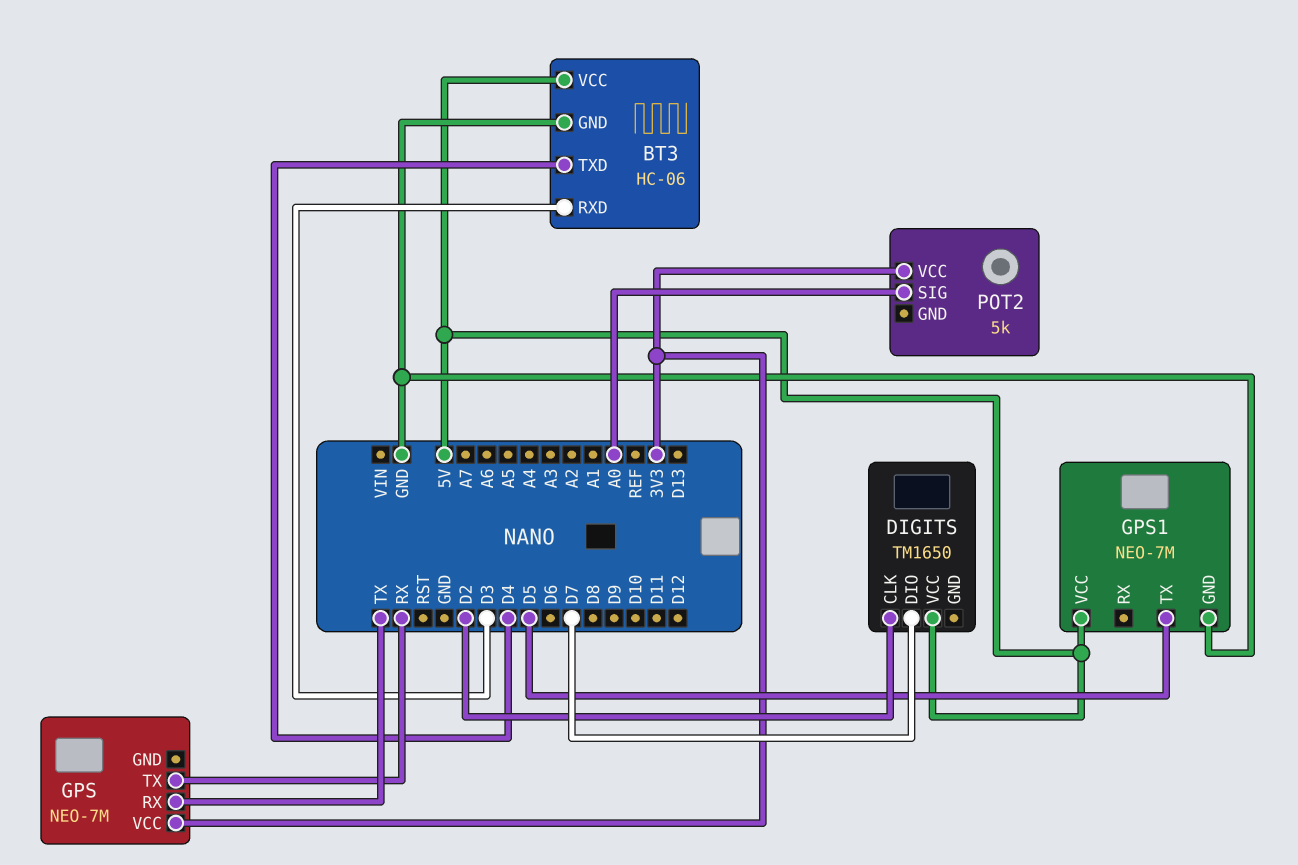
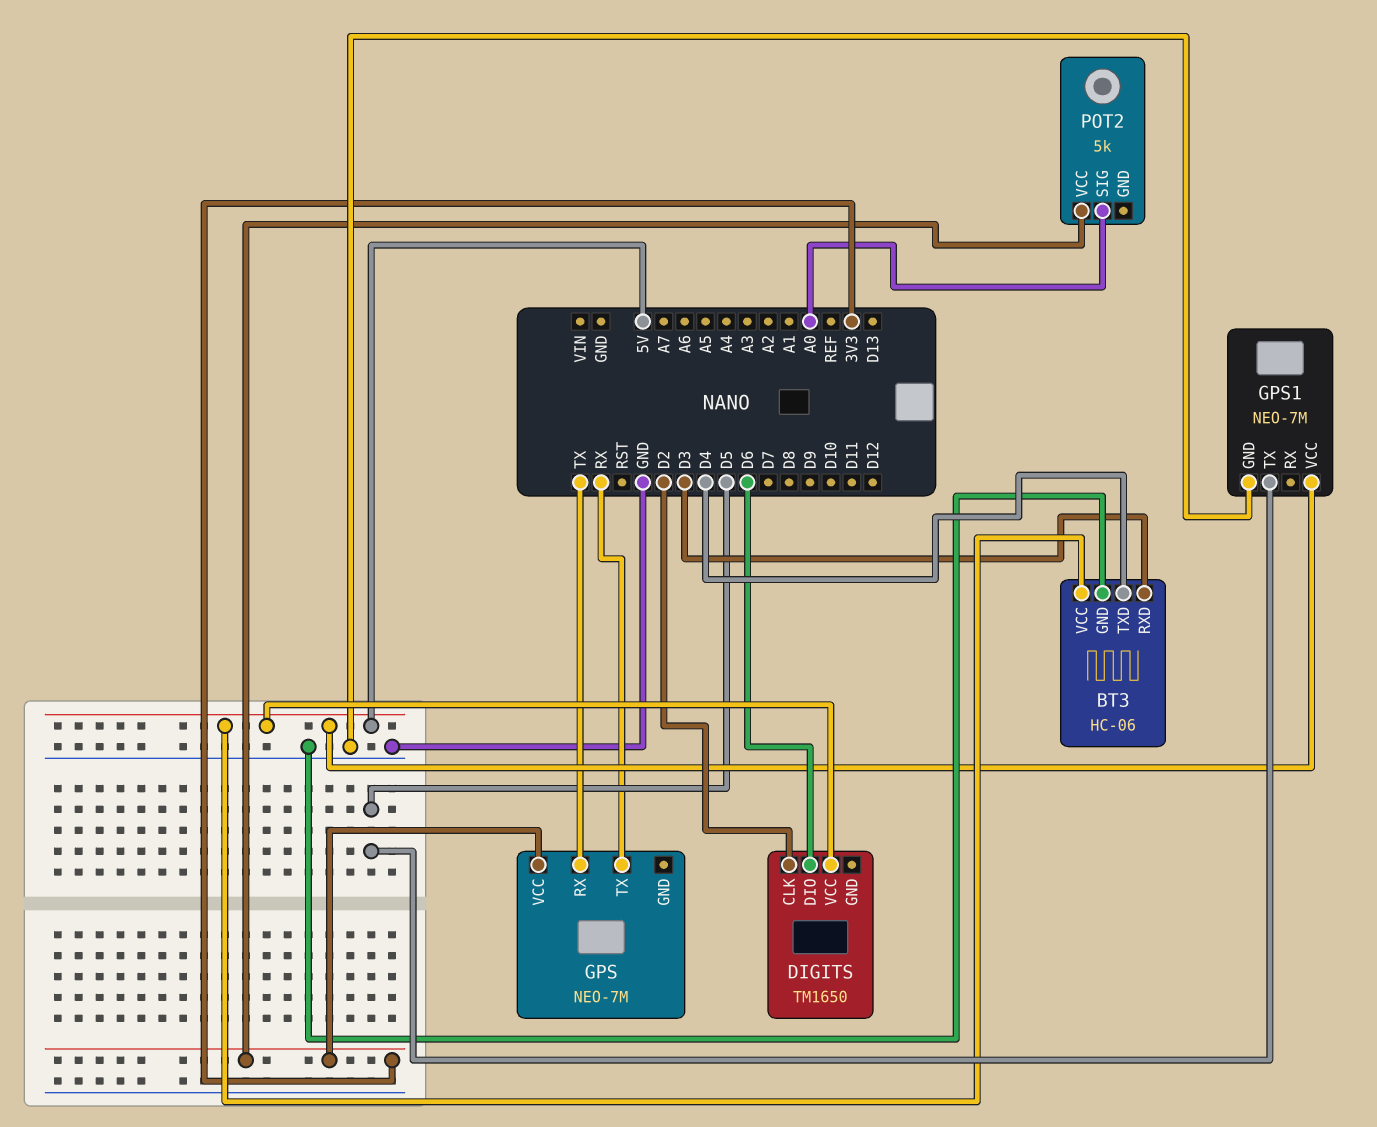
DIGITS pin DIO: D7 -> D6

